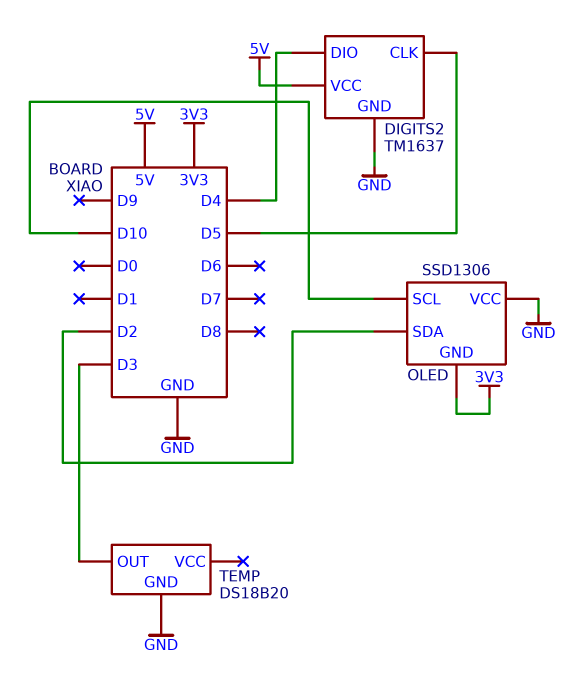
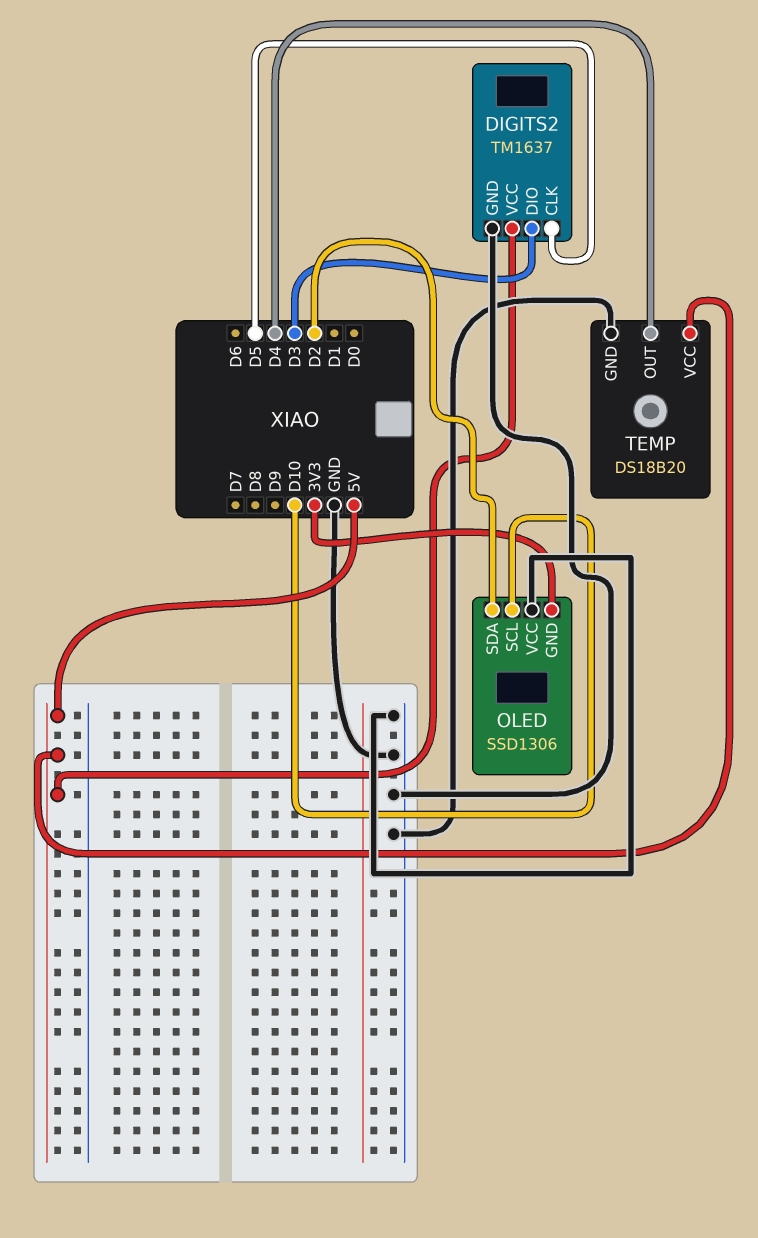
DIGITS2 pin DIO: D4 -> D3
TEMP pin OUT: D3 -> D4
TEMP pin VCC: none -> 5V

